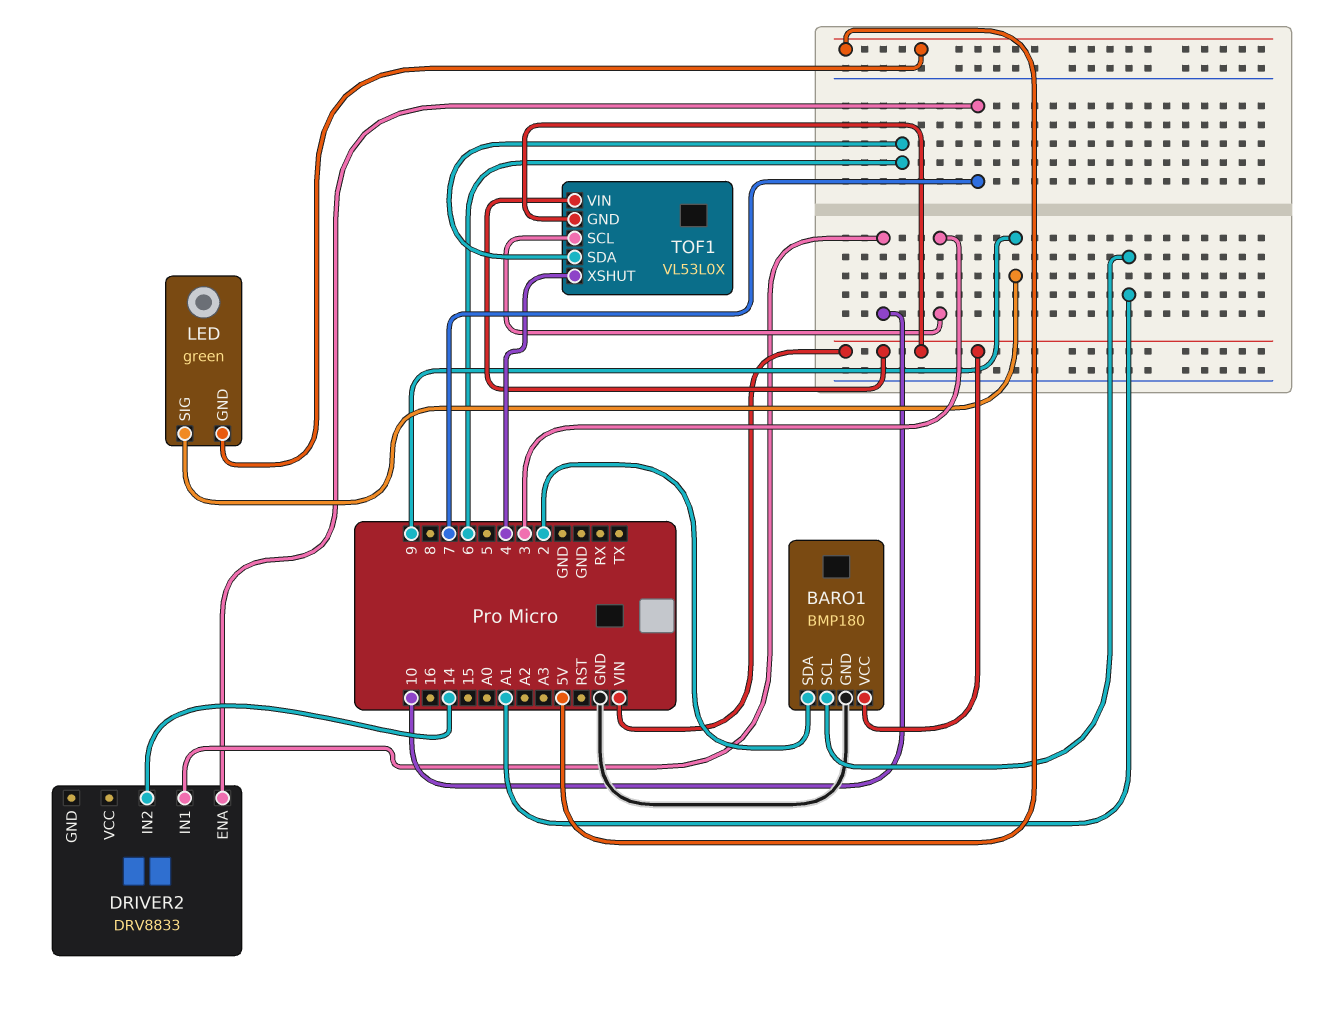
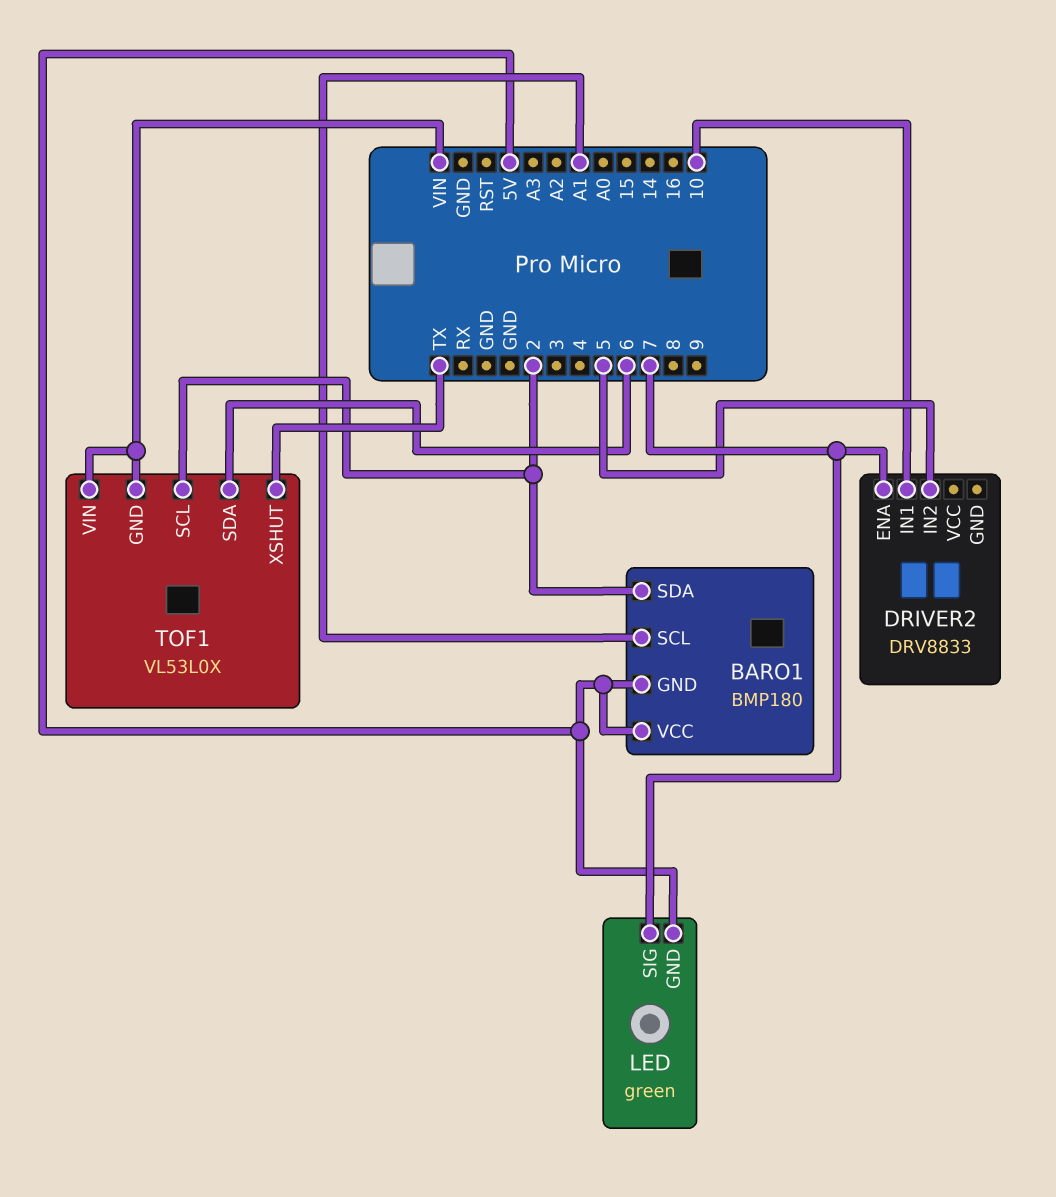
BARO1 pin GND: GND -> 5V
BARO1 pin VCC: VIN -> 5V
DRIVER2 pin IN2: 14 -> 5
LED pin SIG: 9 -> 7
TOF1 pin SCL: 3 -> 2
TOF1 pin XSHUT: 4 -> TX

